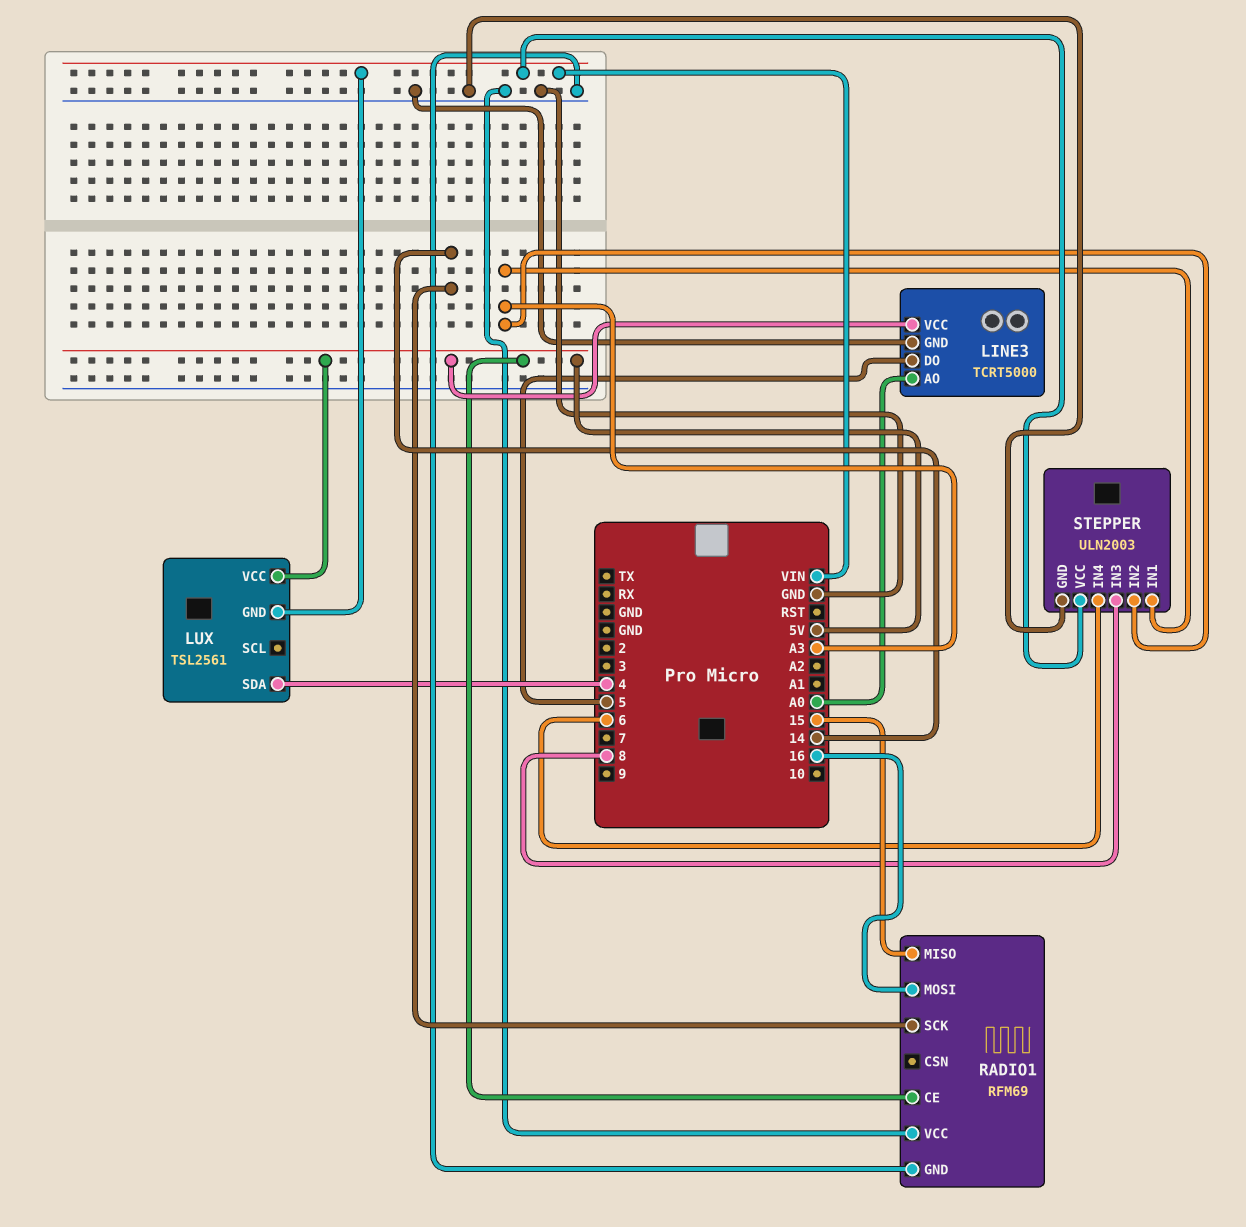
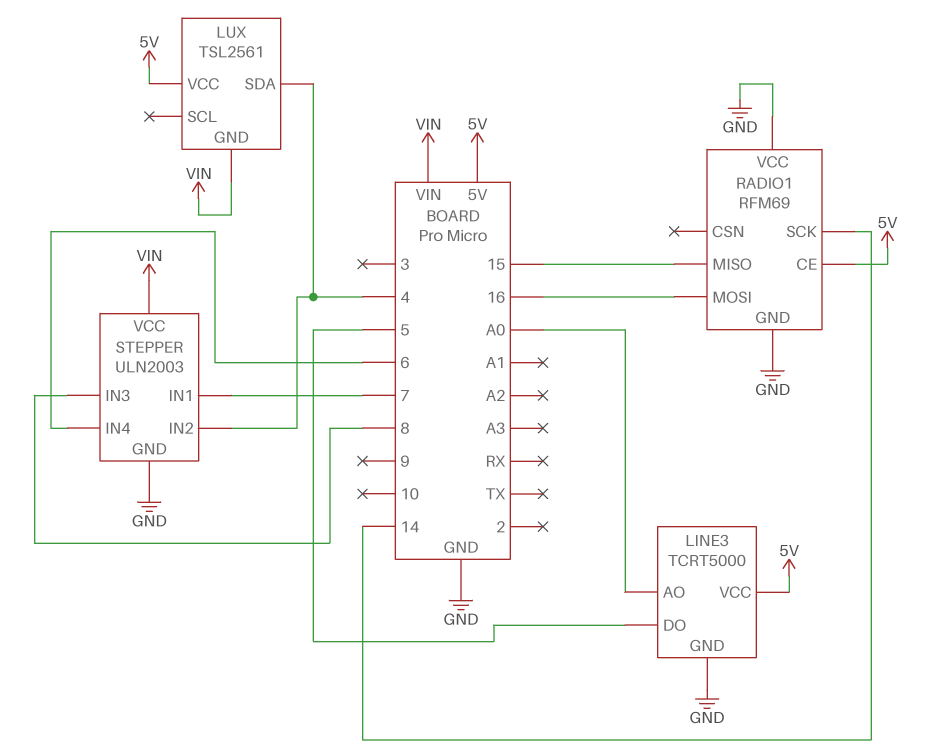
STEPPER pin IN1: A3 -> 7
STEPPER pin IN2: A3 -> 4

